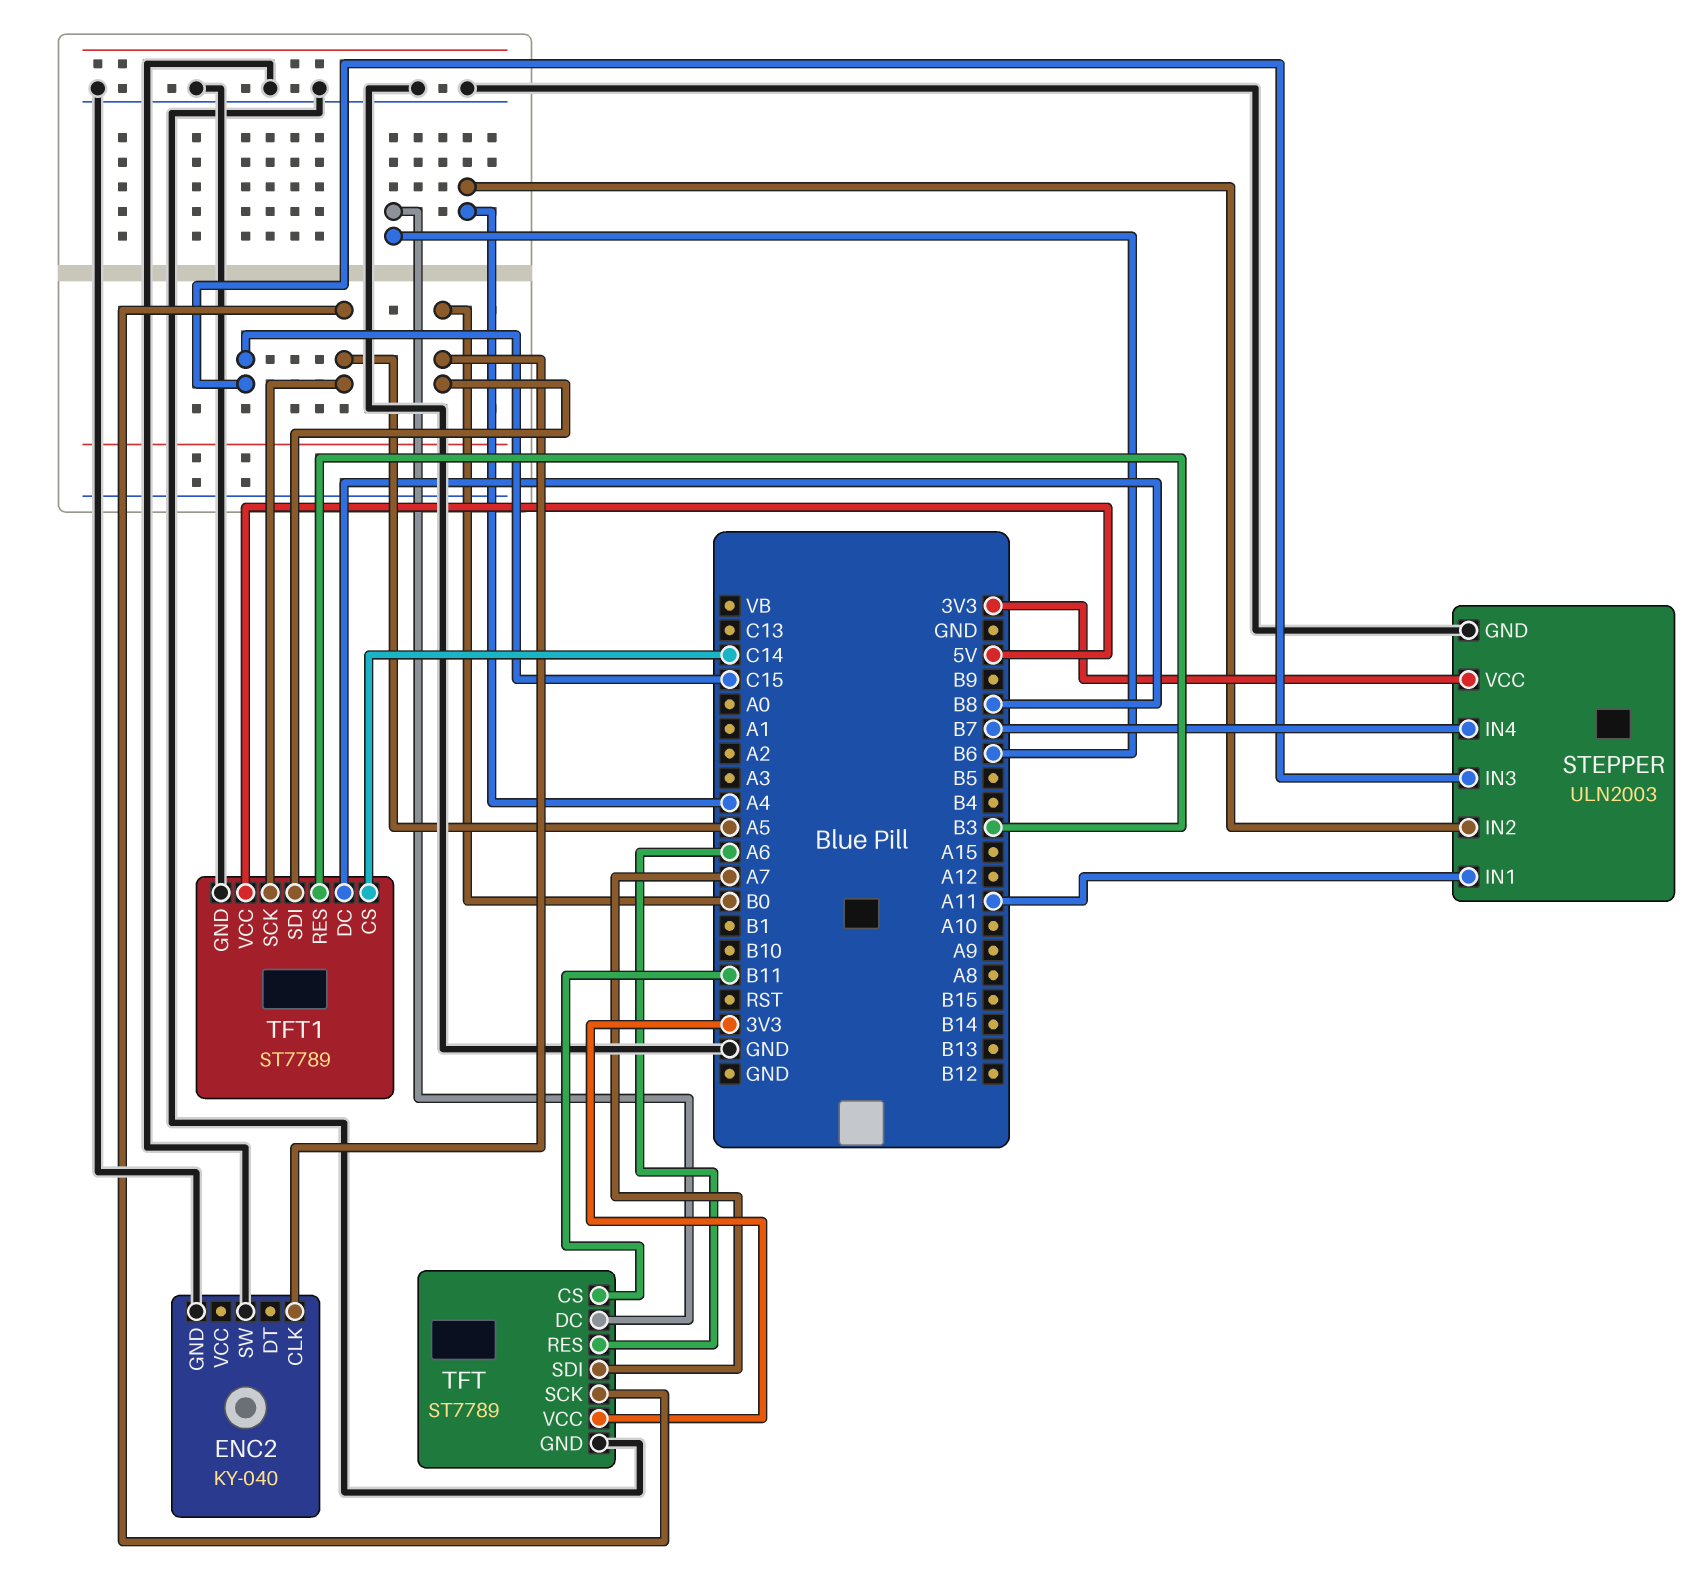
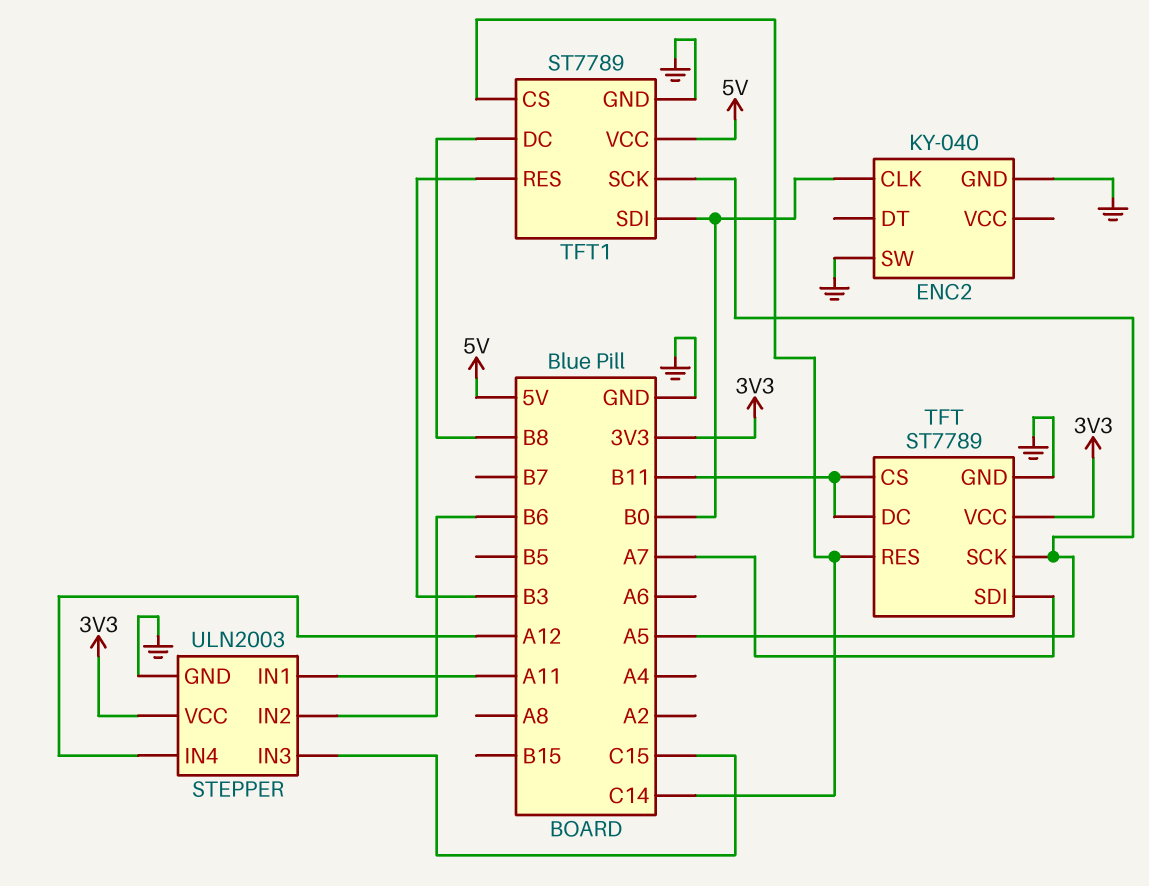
STEPPER pin IN2: A4 -> B6
STEPPER pin IN4: B7 -> A12
TFT pin DC: B6 -> B11
TFT pin RES: A6 -> C14

